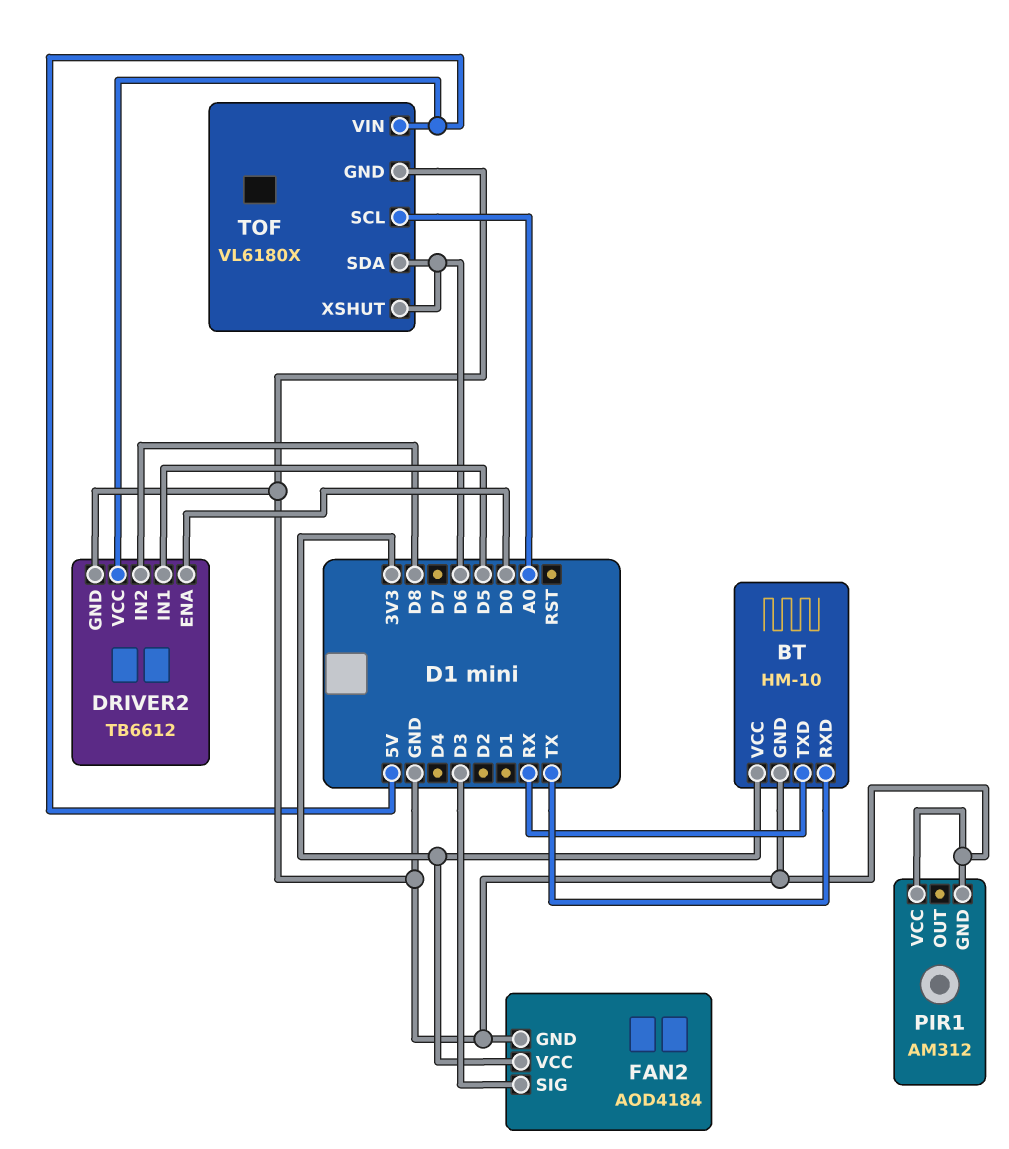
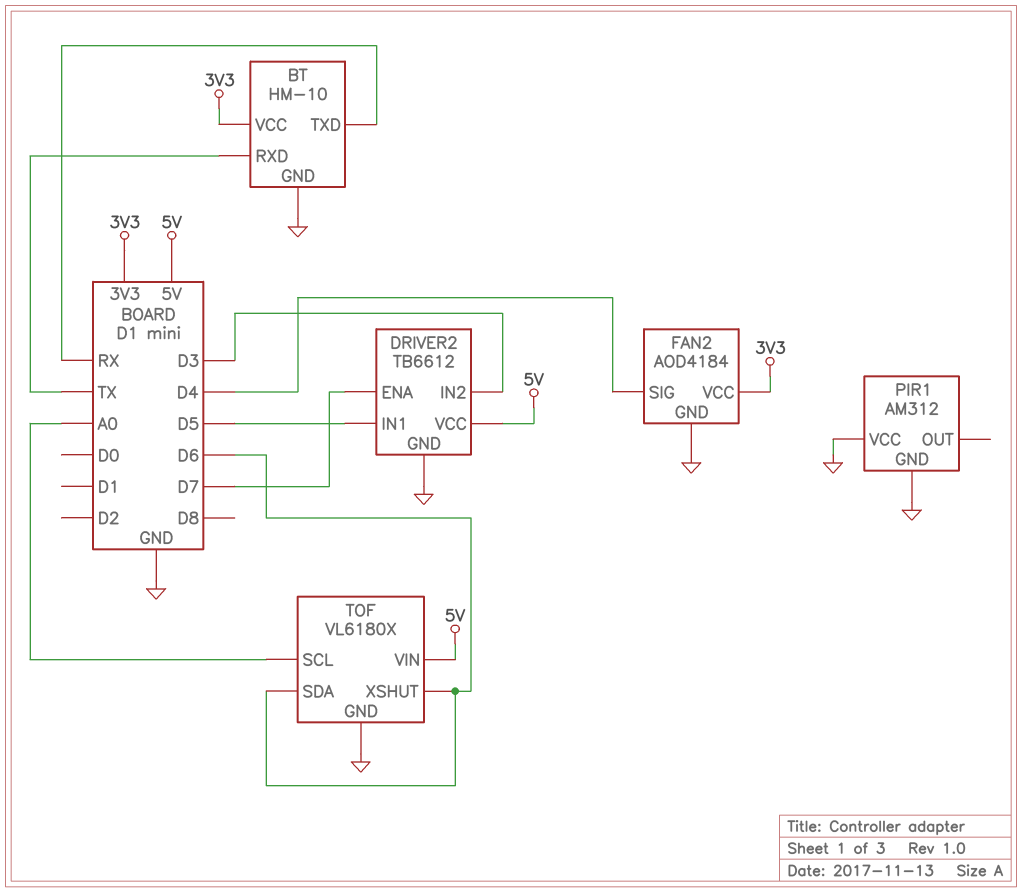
DRIVER2 pin ENA: D0 -> D7
DRIVER2 pin IN2: D8 -> D3
FAN2 pin SIG: D3 -> D4

